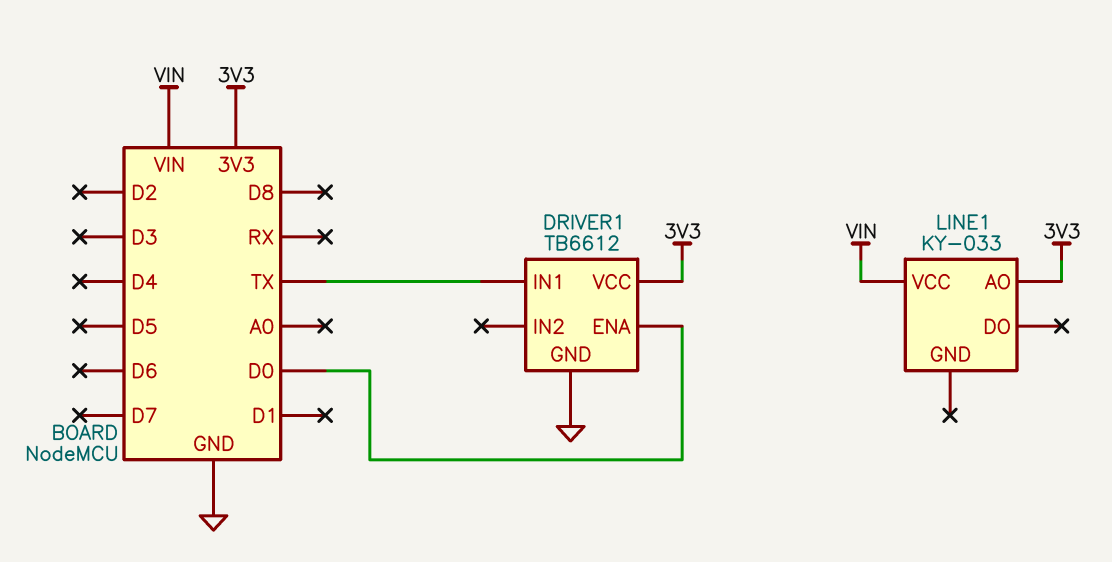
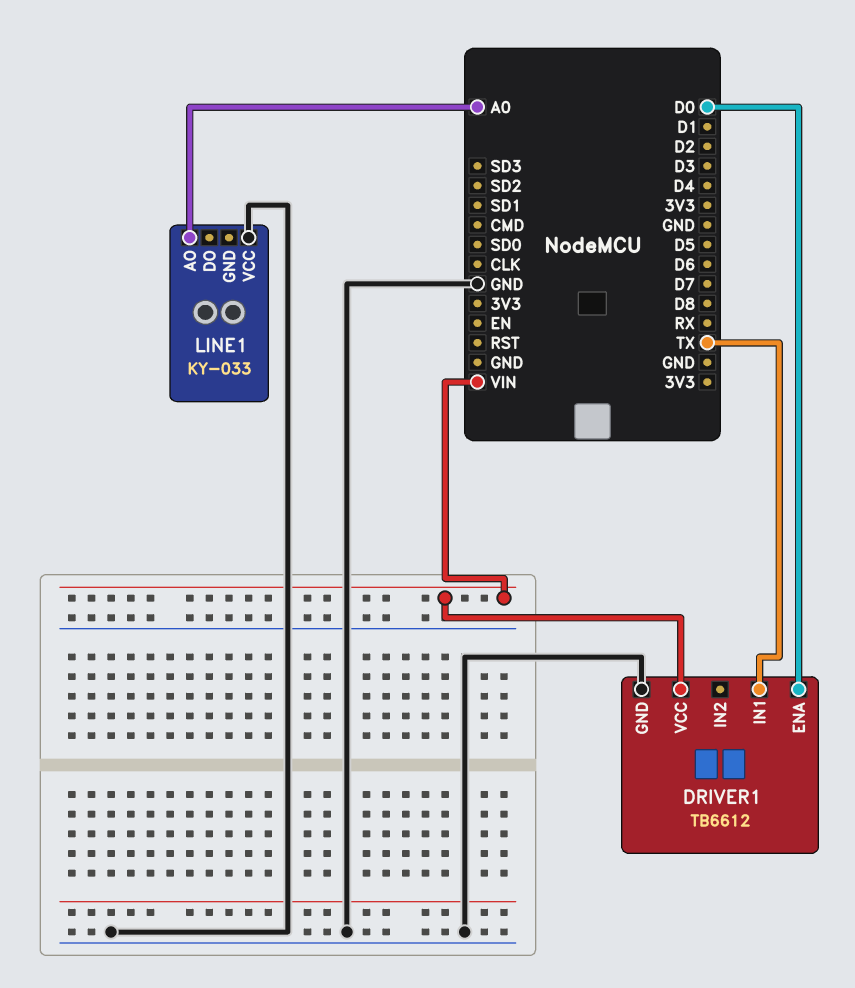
DRIVER1 pin VCC: 3V3 -> VIN
LINE1 pin AO: 3V3 -> A0
LINE1 pin VCC: VIN -> GND

